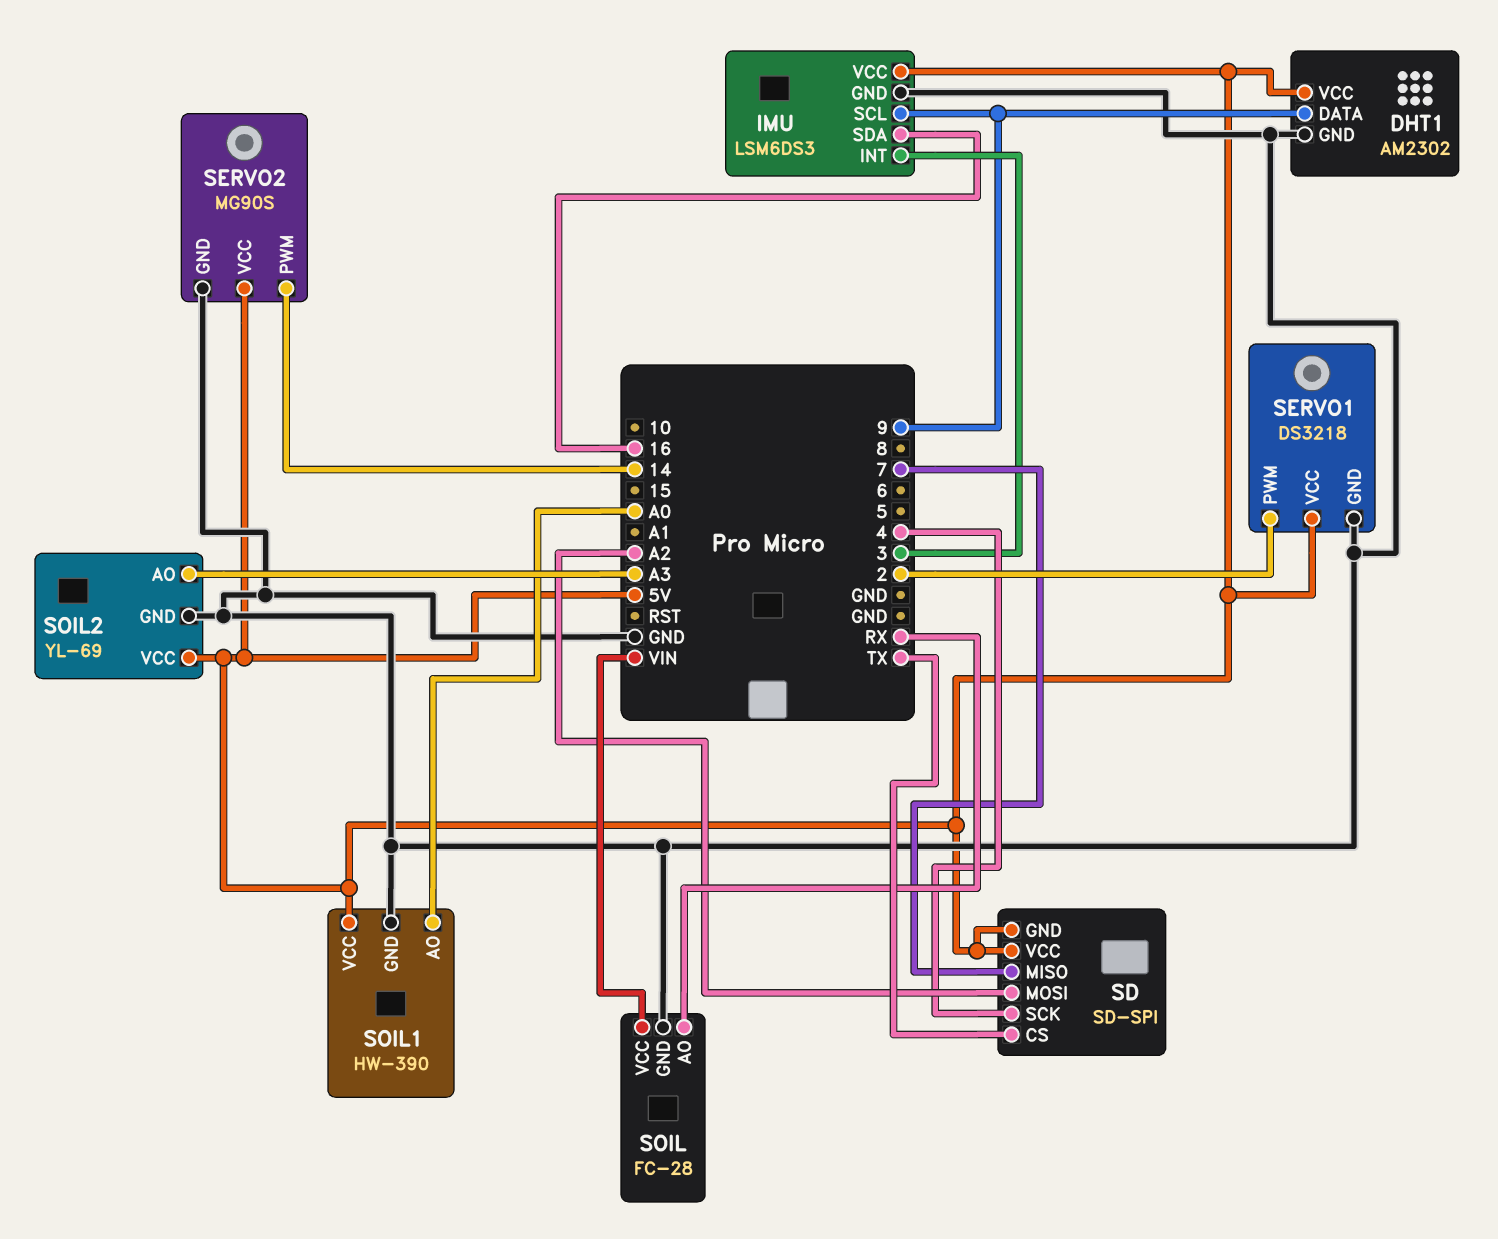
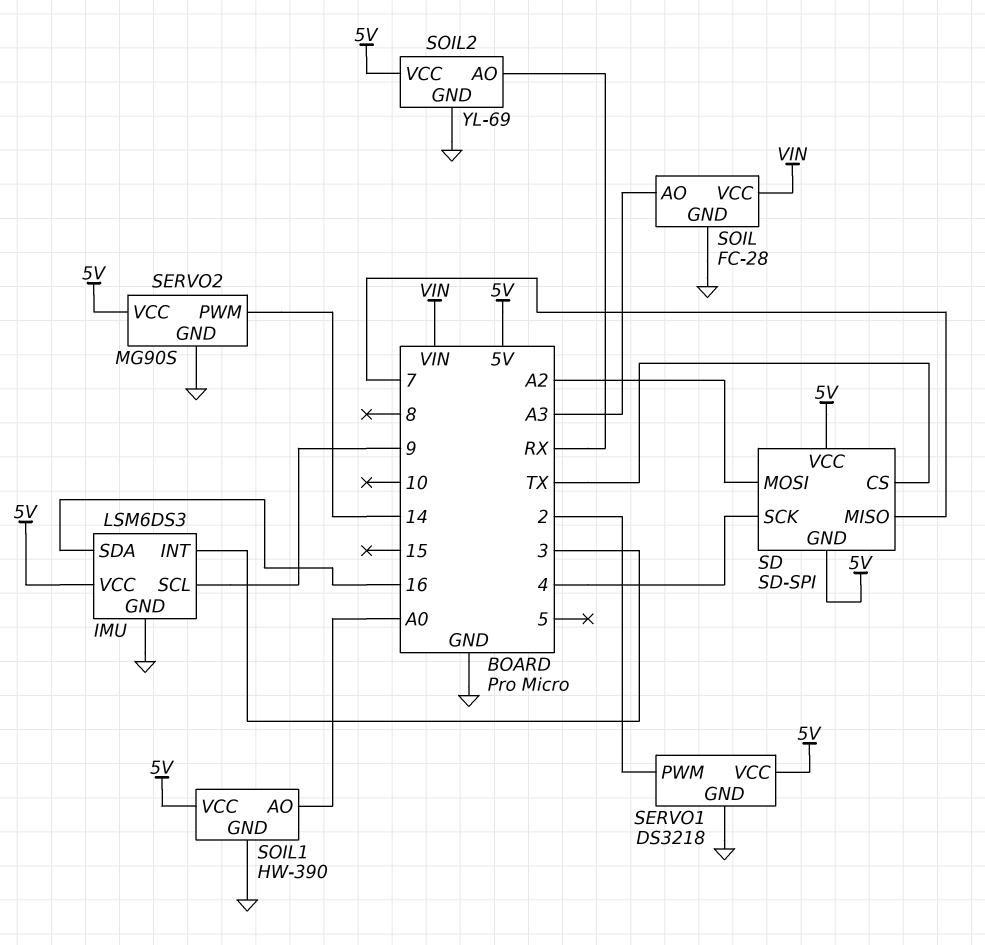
DHT1: AM2302 -> none
DHT1 pin DATA: 9 -> none
DHT1 pin GND: GND -> none
DHT1 pin VCC: 5V -> none
SOIL pin AO: RX -> A3
SOIL2 pin AO: A3 -> RX

